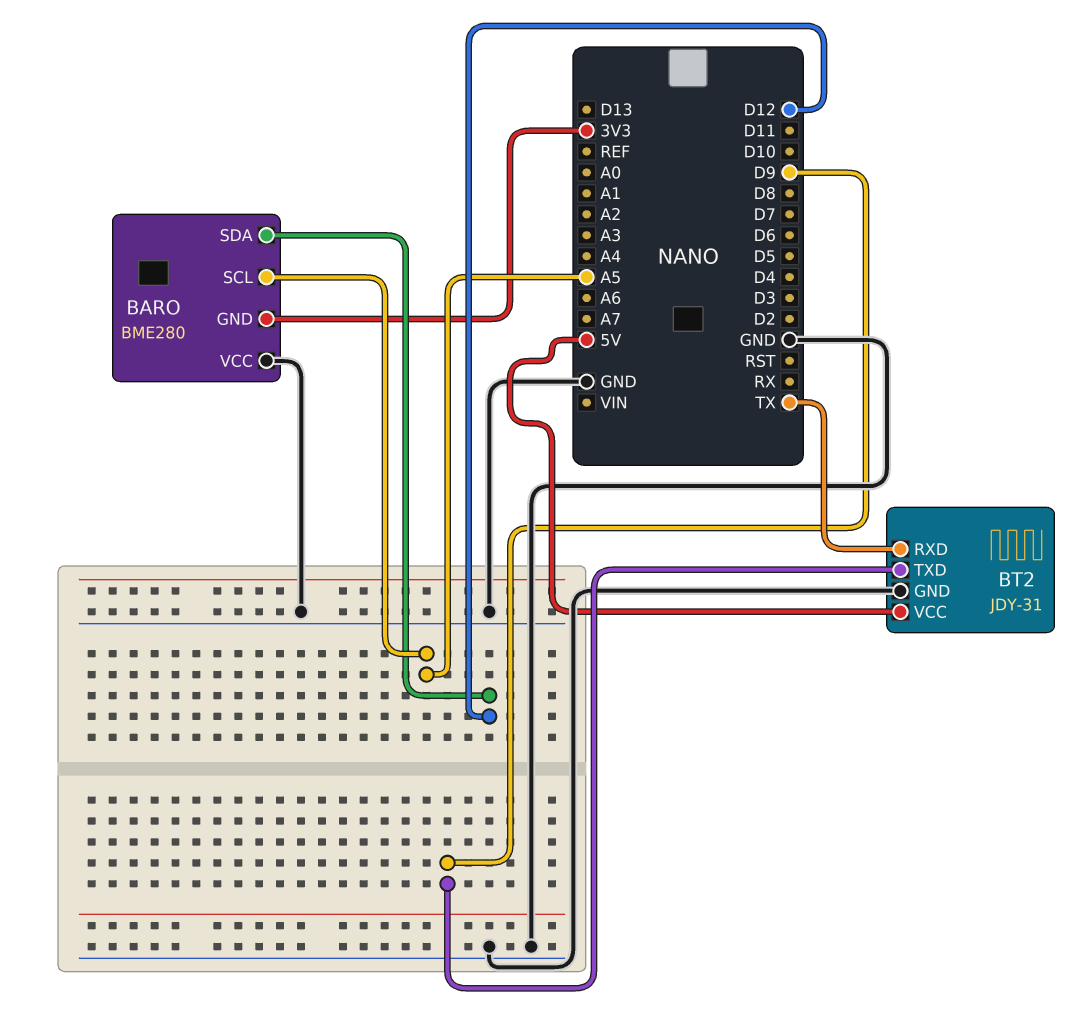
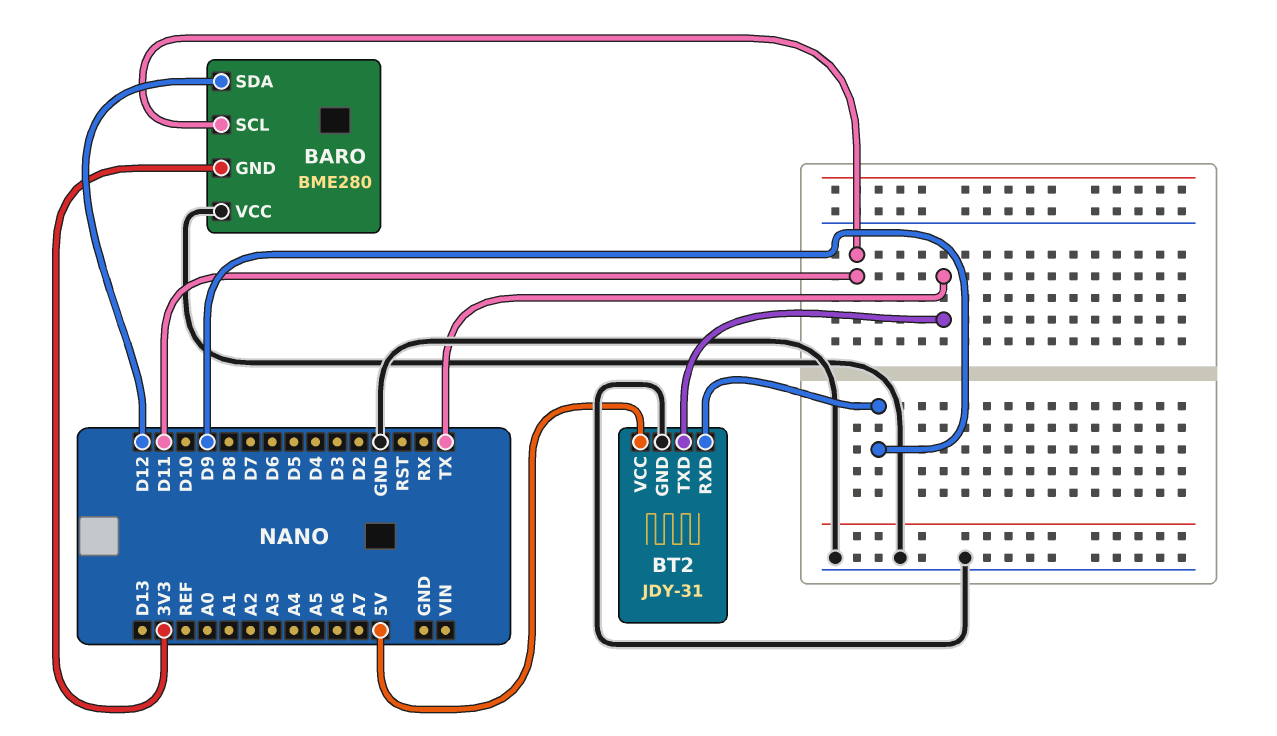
BARO pin SCL: A5 -> D11
BT2 pin RXD: TX -> D9
BT2 pin TXD: D9 -> TX

